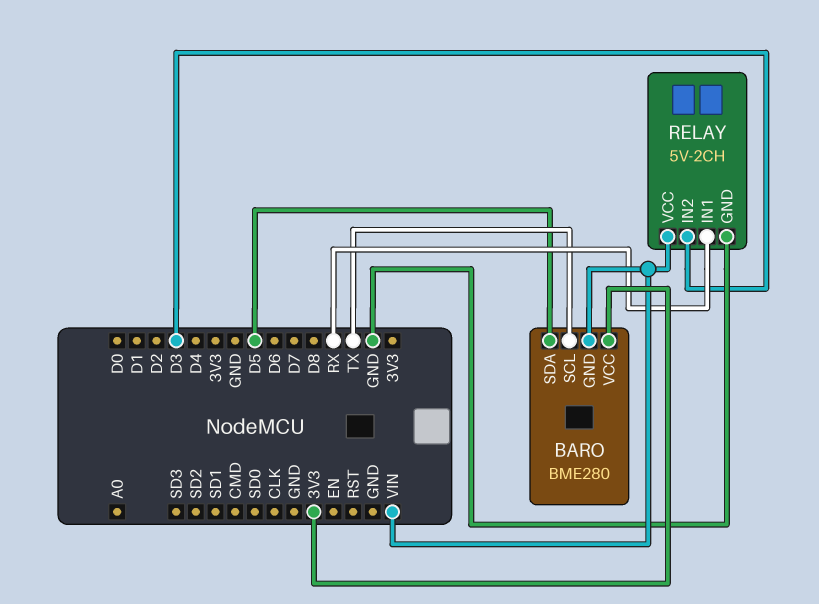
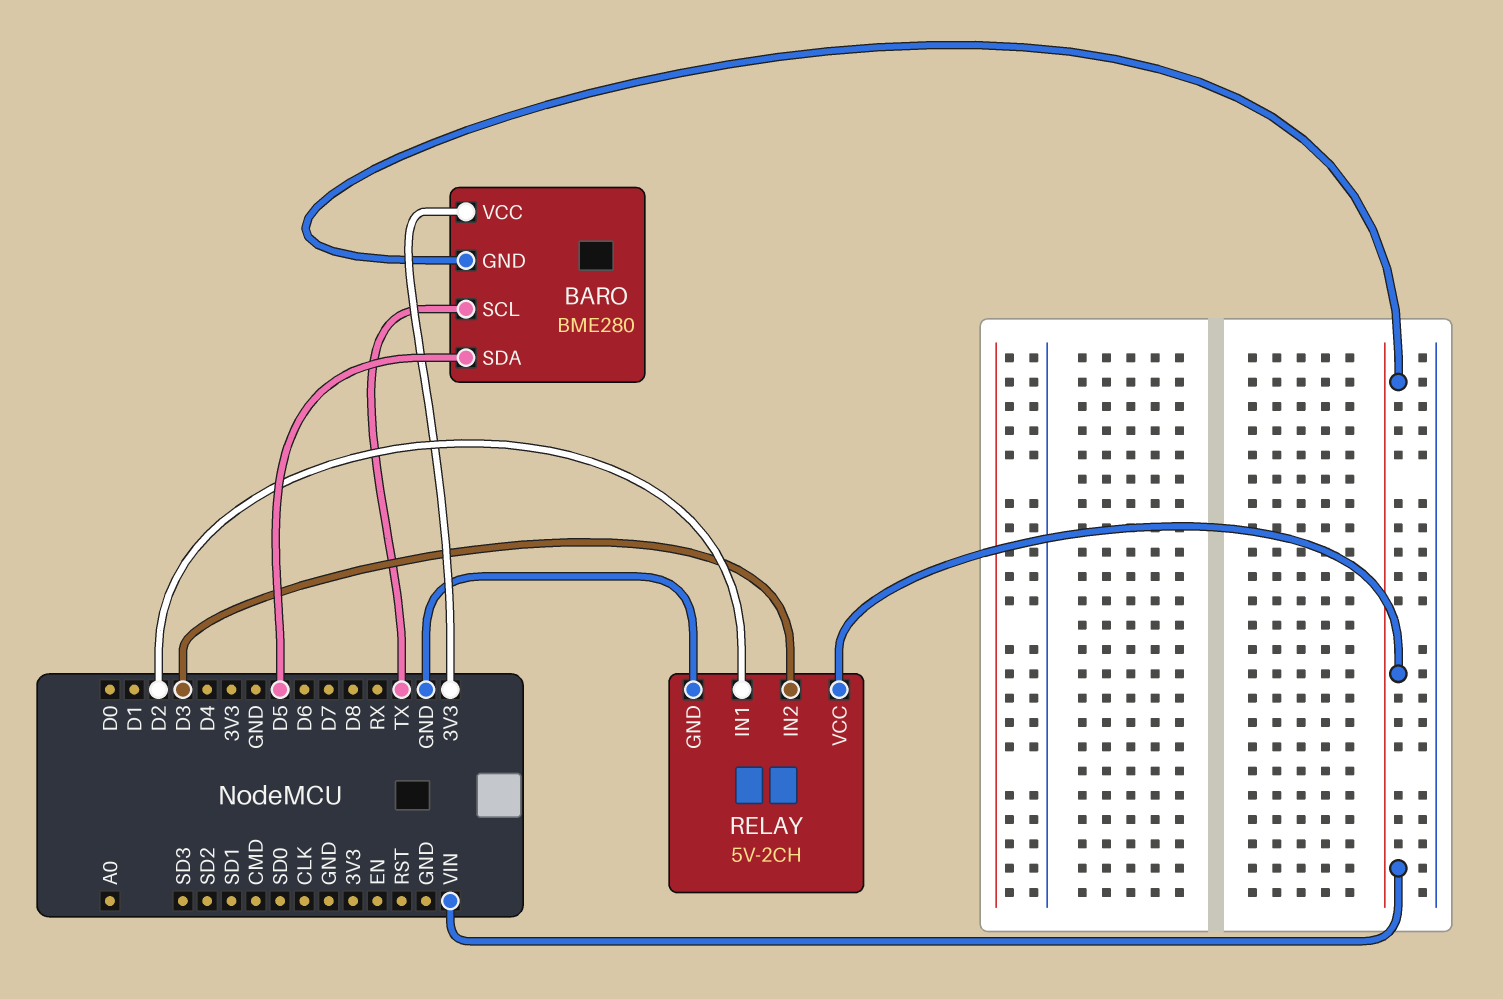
RELAY pin IN1: RX -> D2

